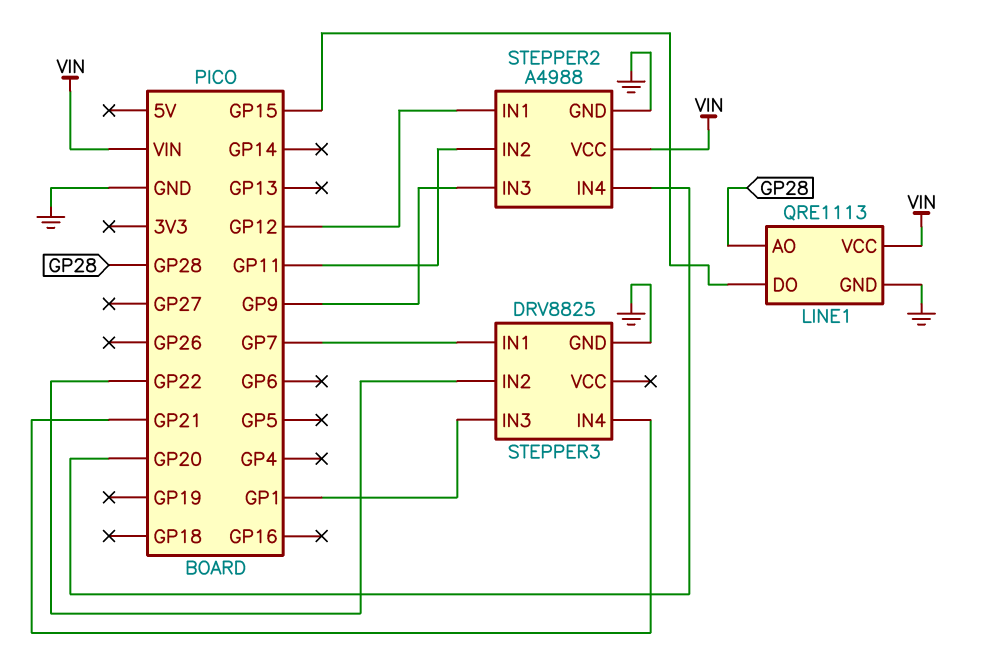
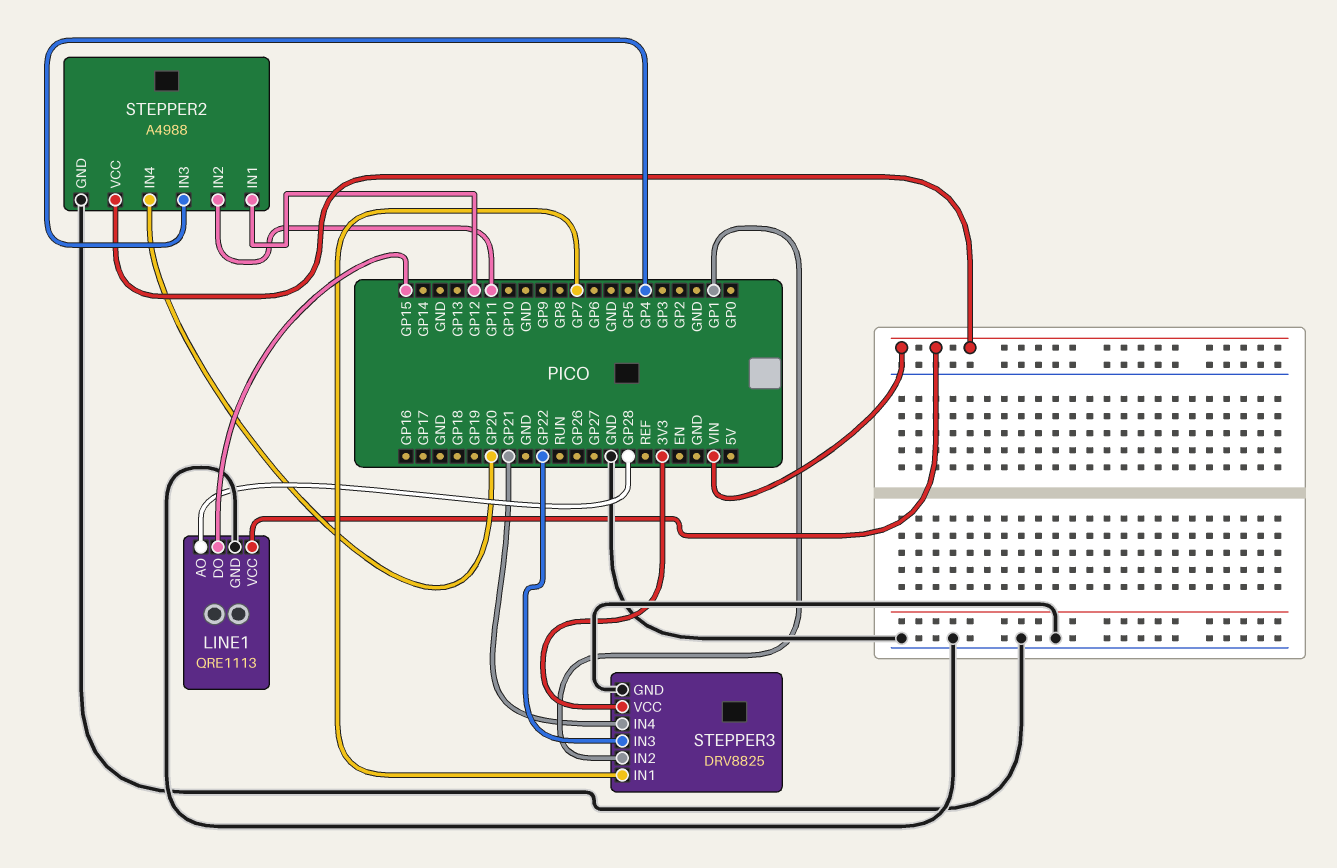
STEPPER2 pin IN3: GP9 -> GP4
STEPPER3 pin IN2: GP22 -> GP1
STEPPER3 pin IN3: GP1 -> GP22
STEPPER3 pin VCC: none -> 3V3

